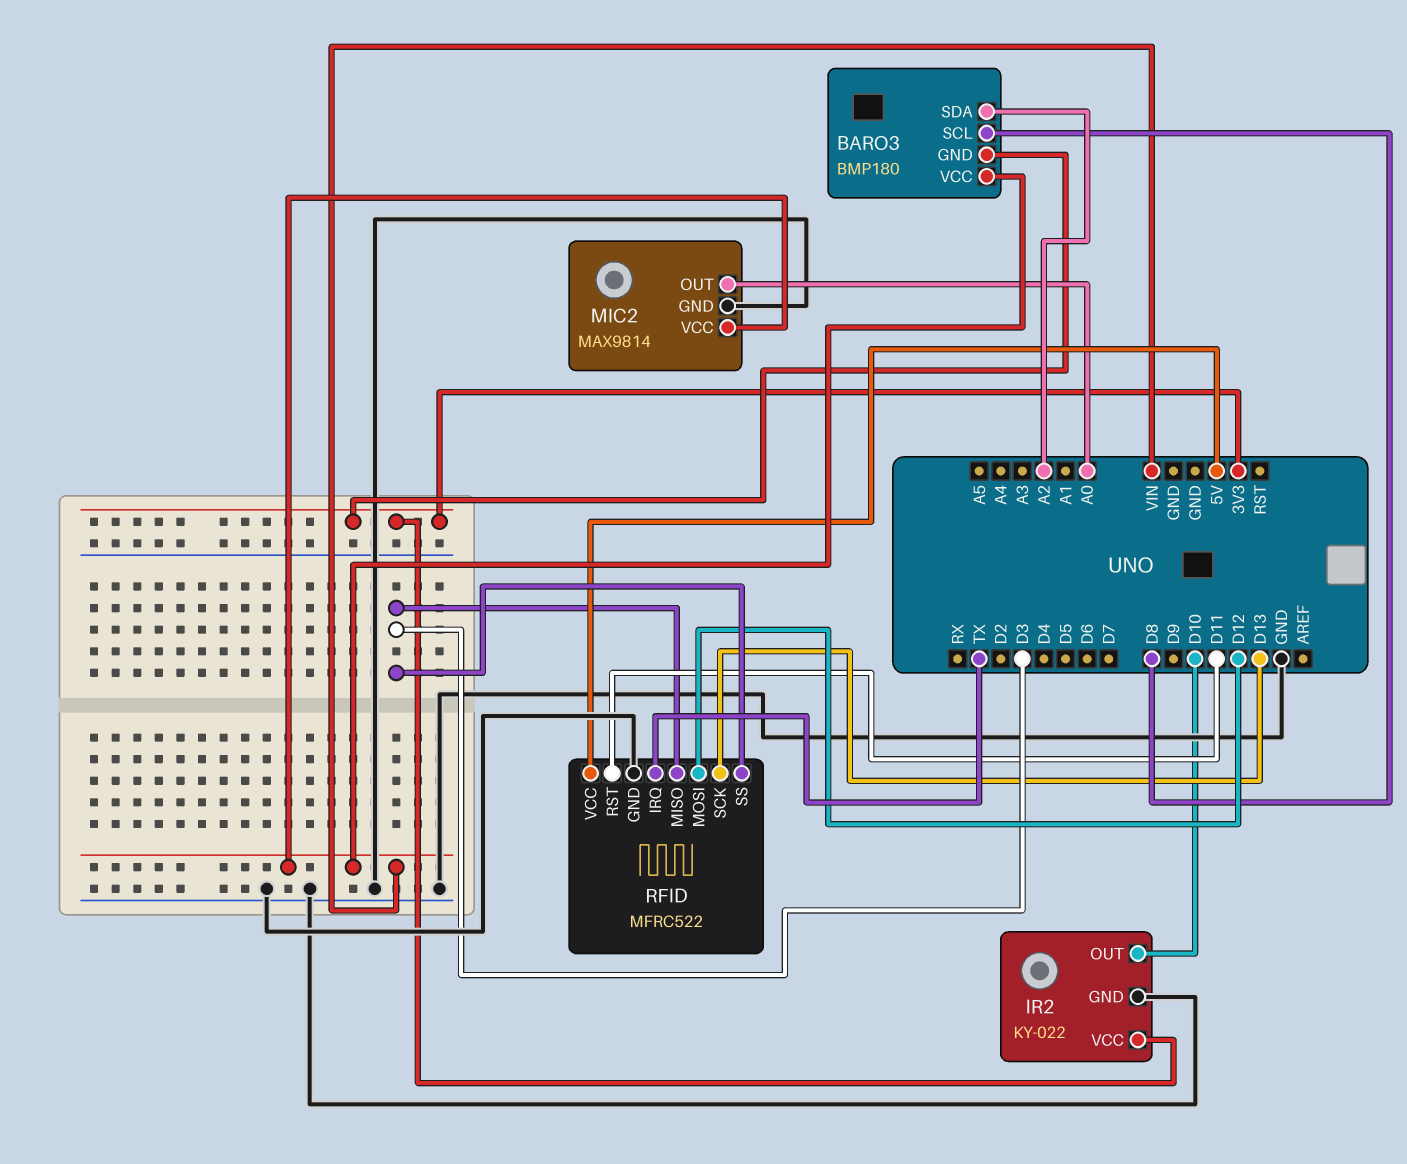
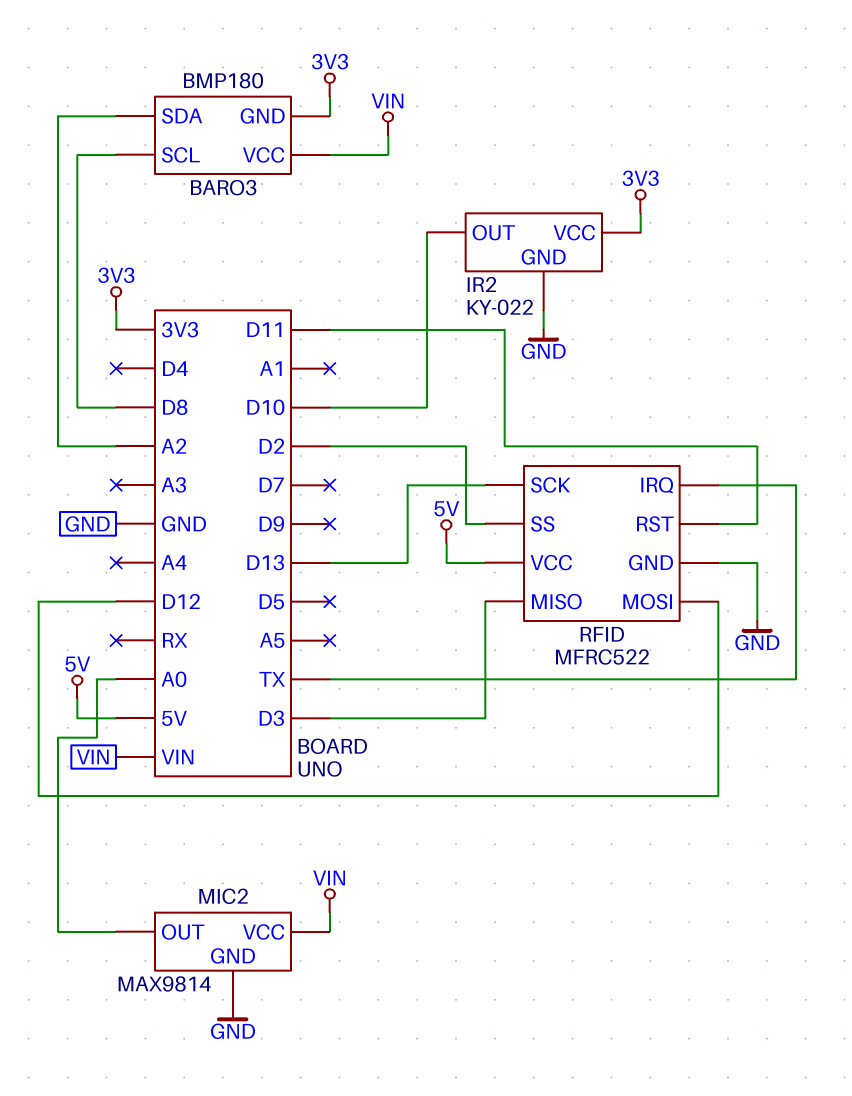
RFID pin SS: D3 -> D2

